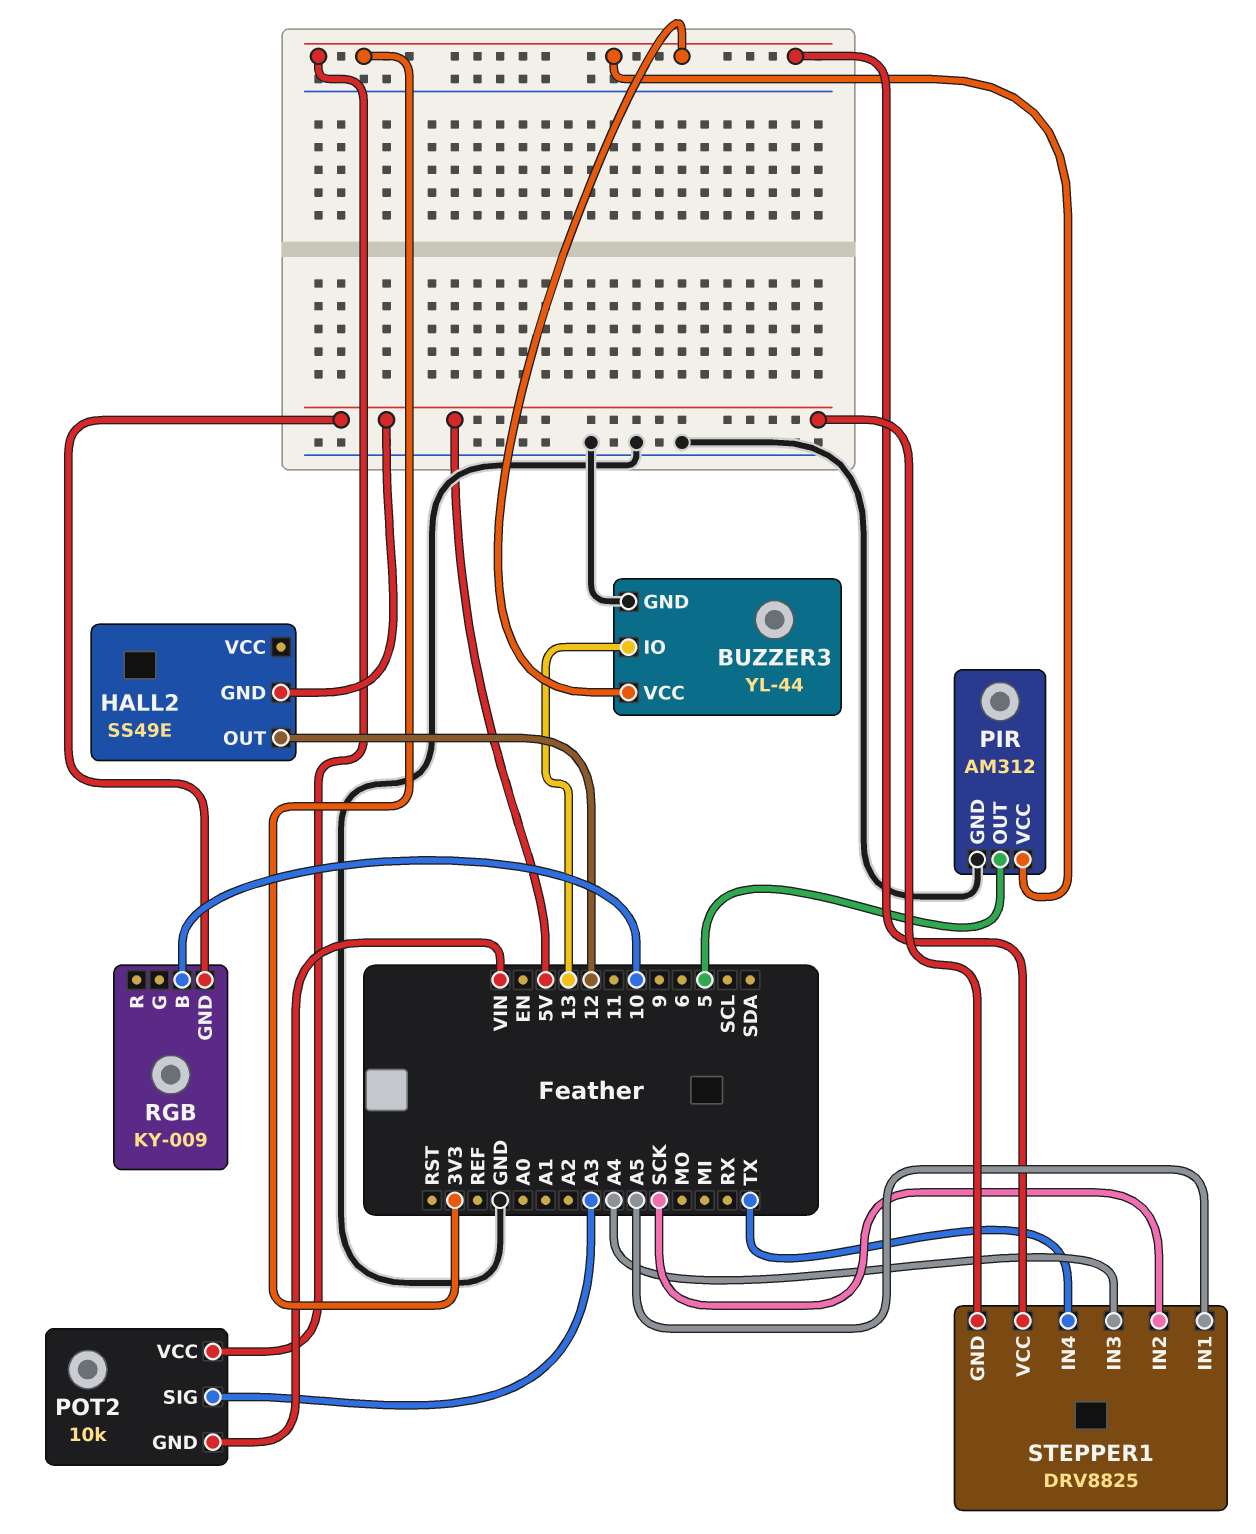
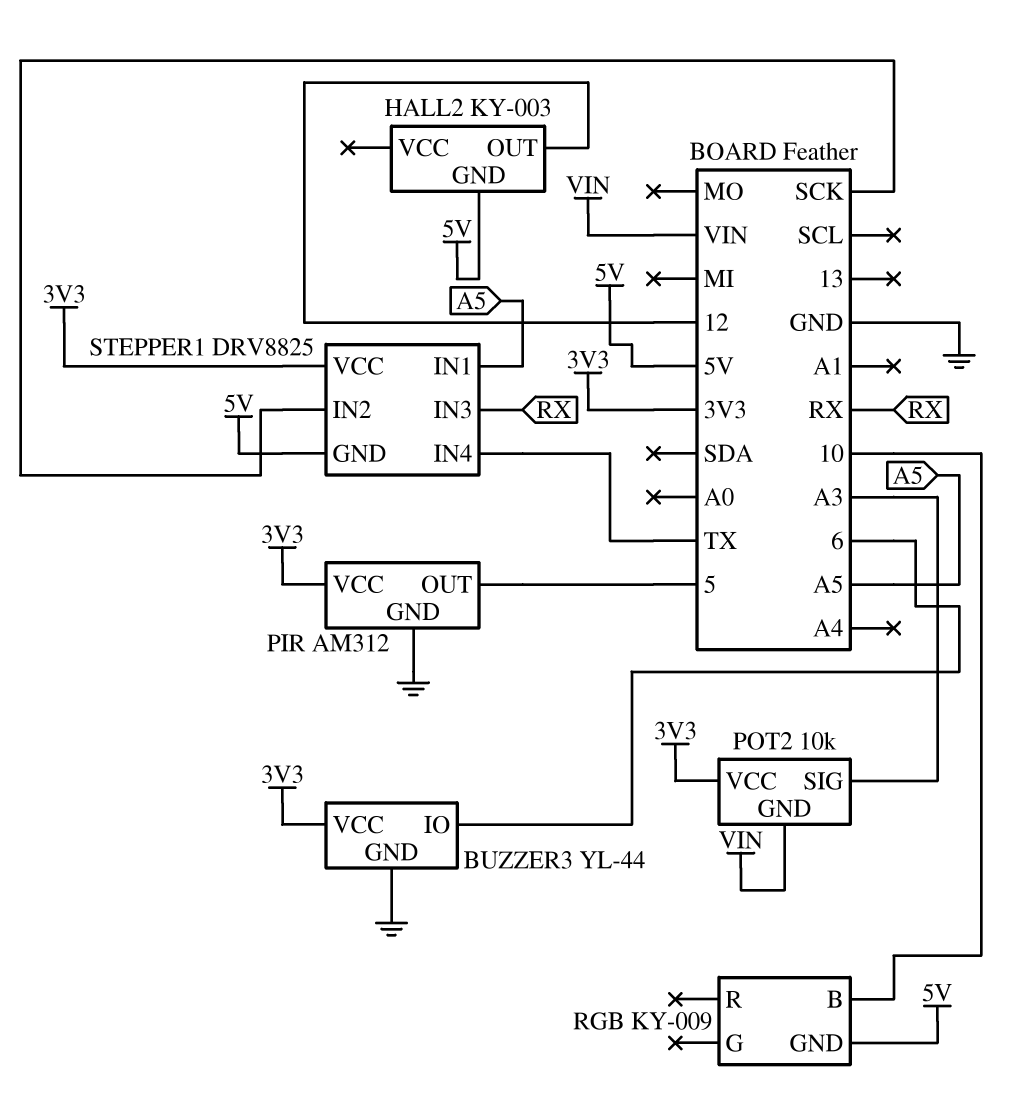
BUZZER3 pin IO: 13 -> 6
HALL2: SS49E -> KY-003
STEPPER1 pin IN3: A4 -> RX

